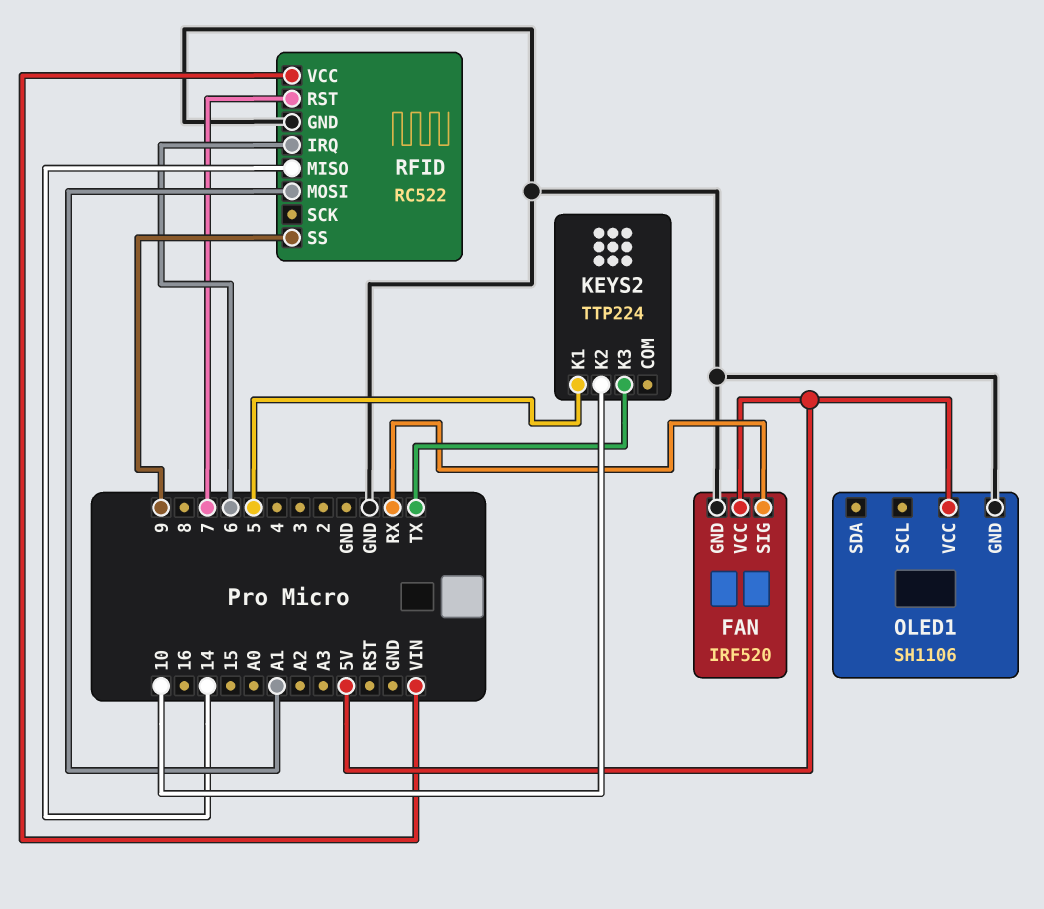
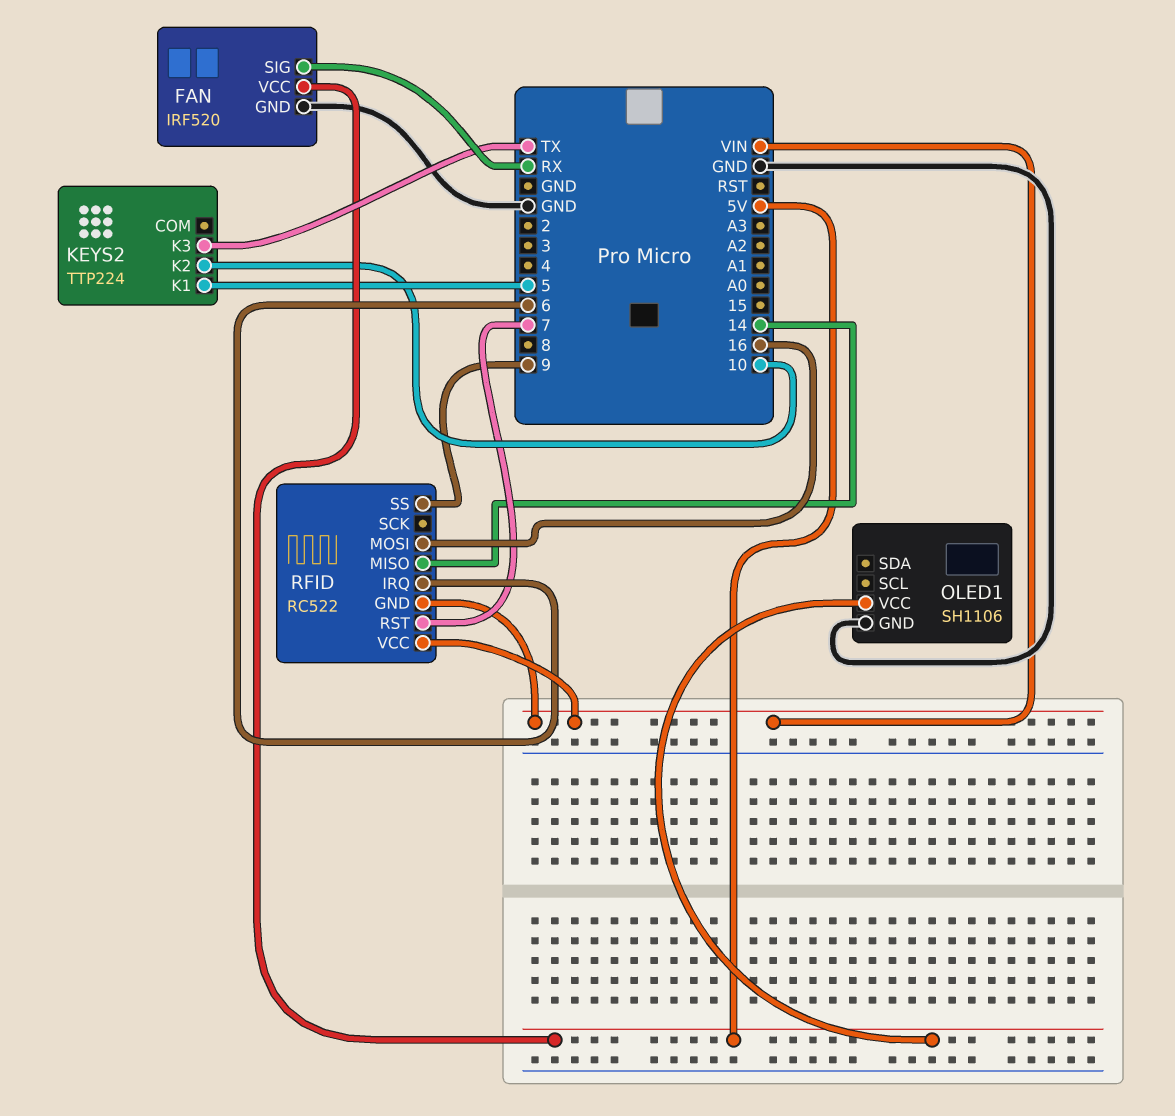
RFID pin GND: GND -> VIN
RFID pin MOSI: A1 -> 16

